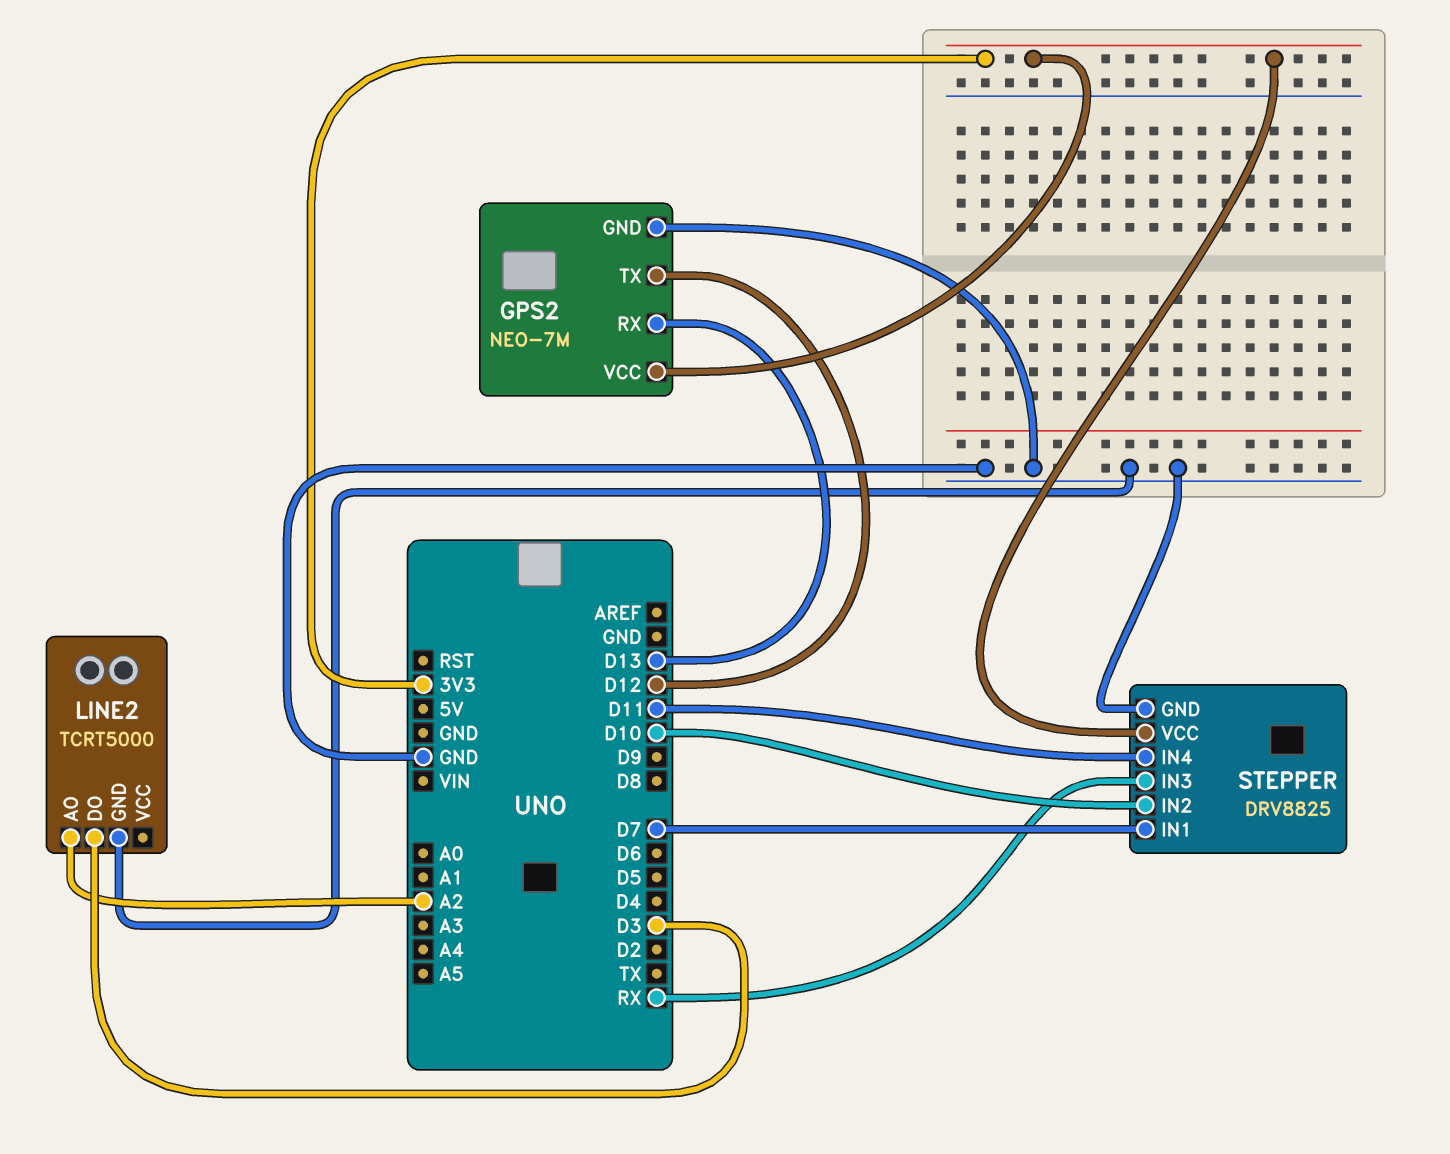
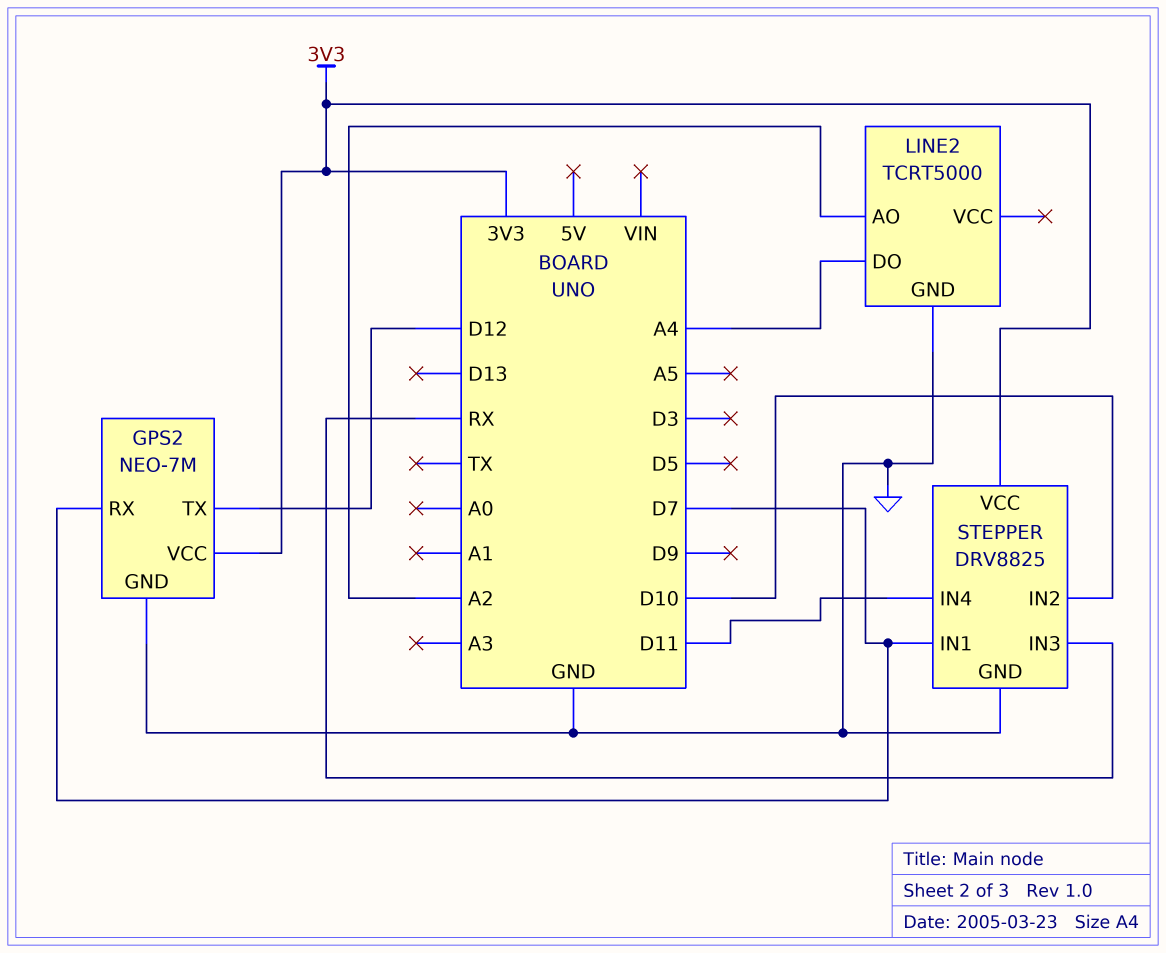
GPS2 pin RX: D13 -> D7
LINE2 pin DO: D3 -> A4

